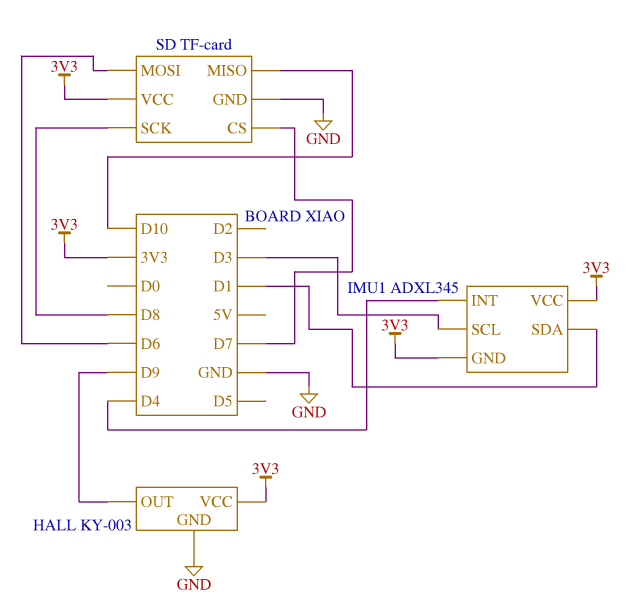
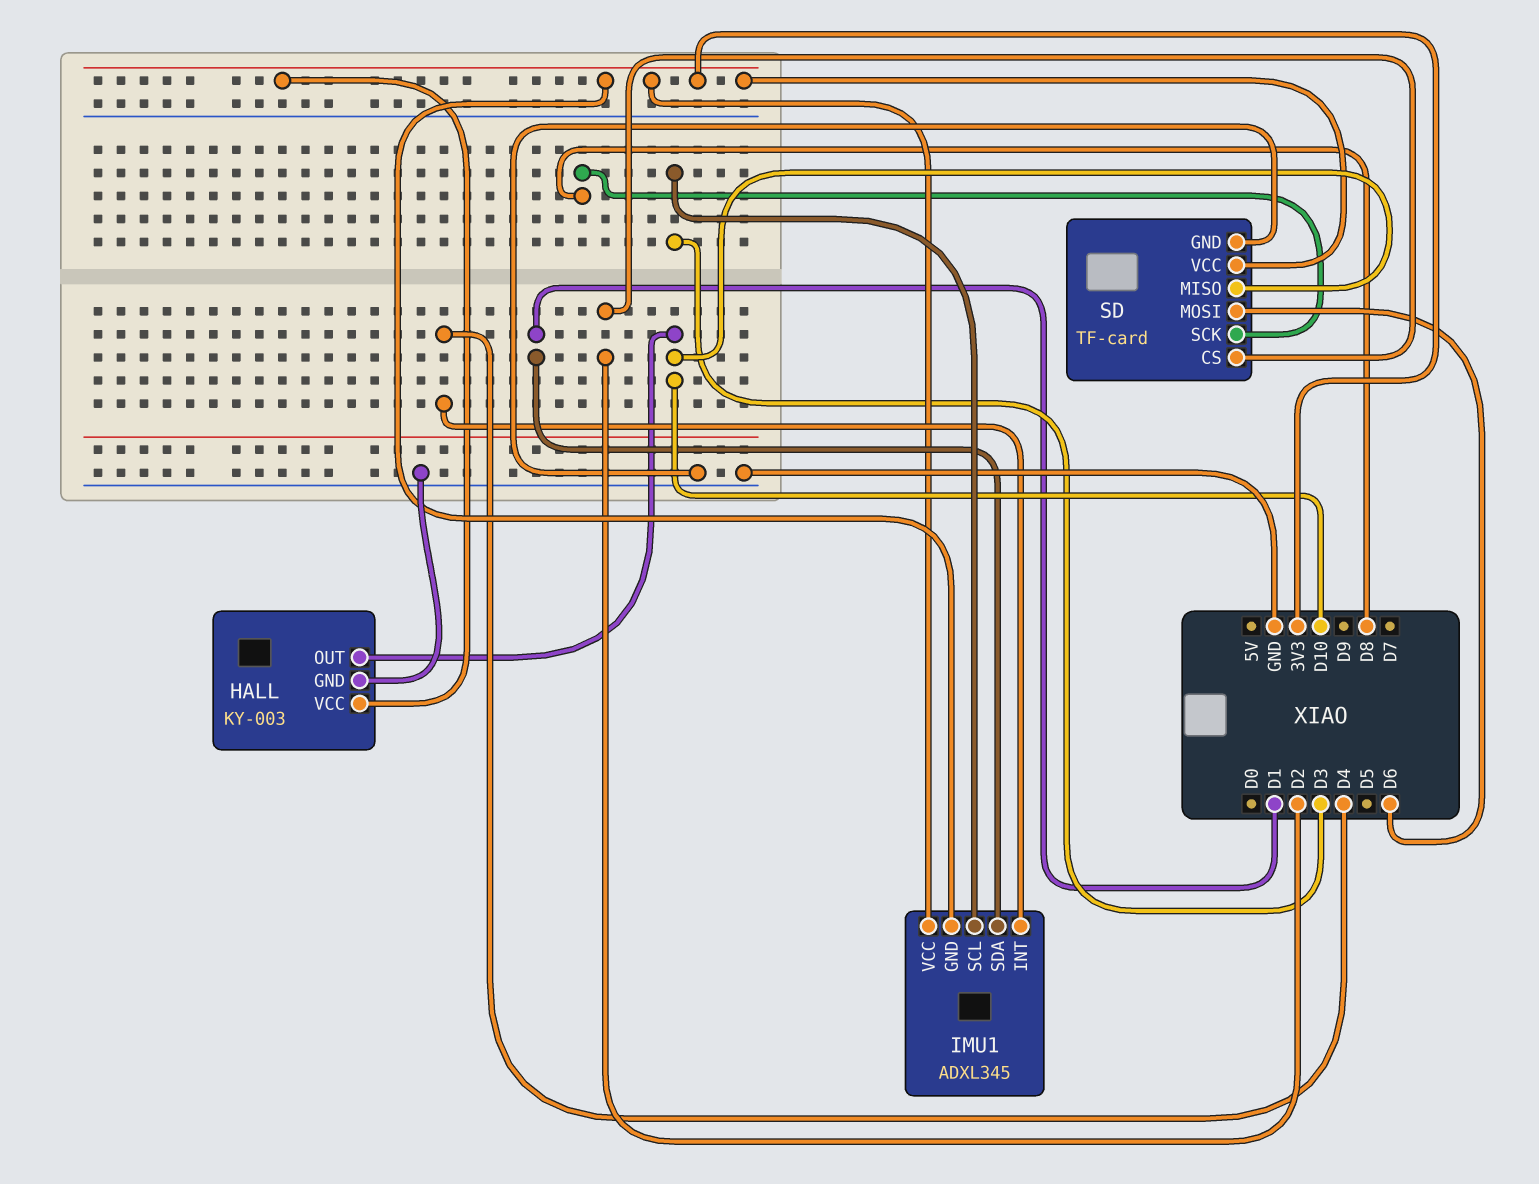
HALL pin OUT: D9 -> D10
SD pin CS: D7 -> D2

